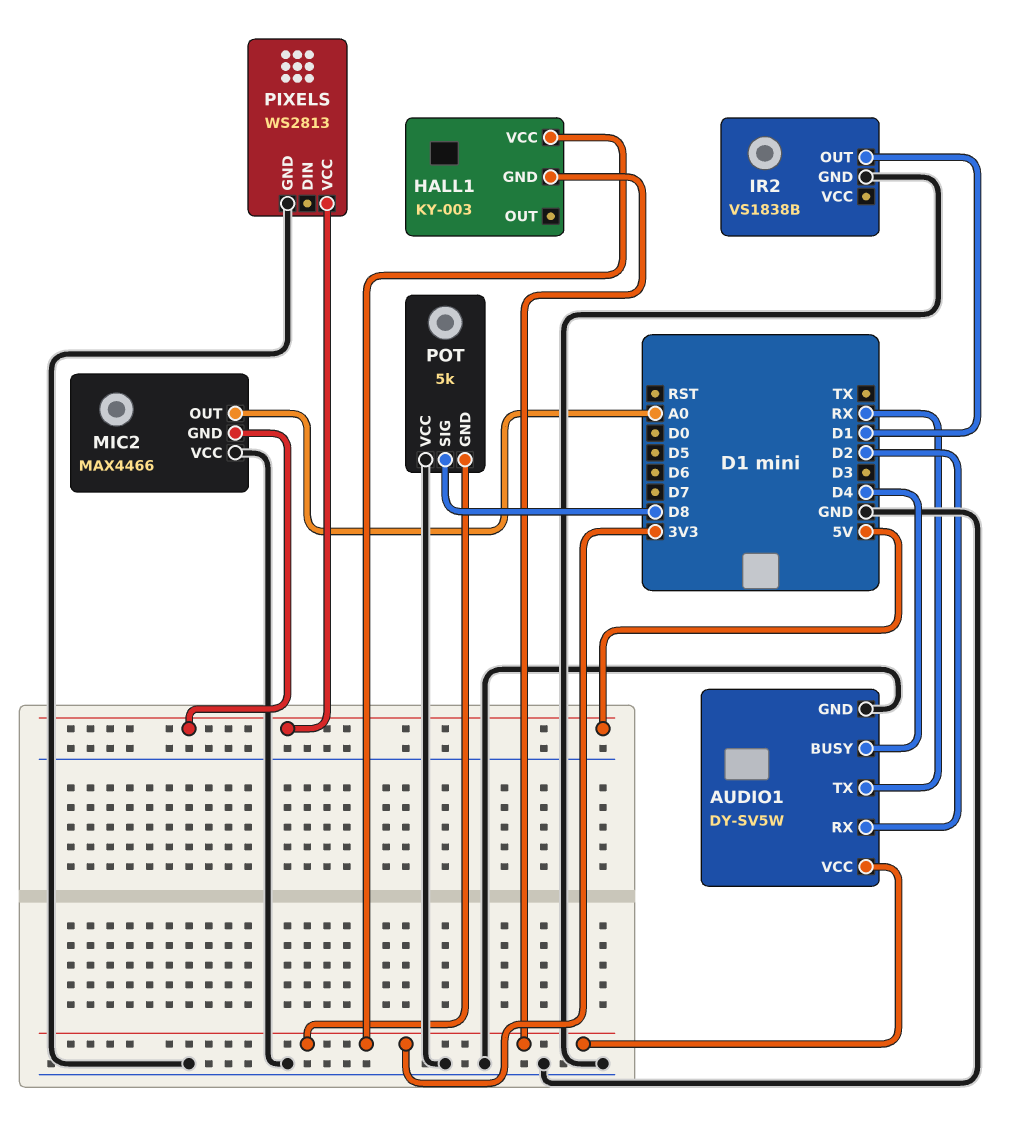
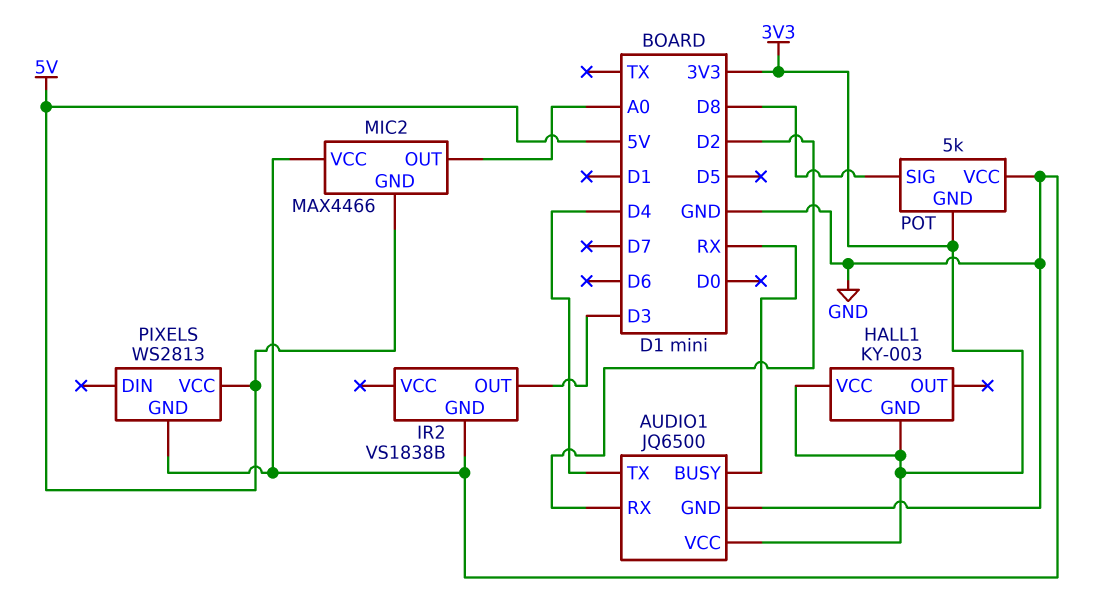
AUDIO1: DY-SV5W -> JQ6500
AUDIO1 pin BUSY: D4 -> RX
AUDIO1 pin TX: RX -> D4
IR2 pin OUT: D1 -> D3

